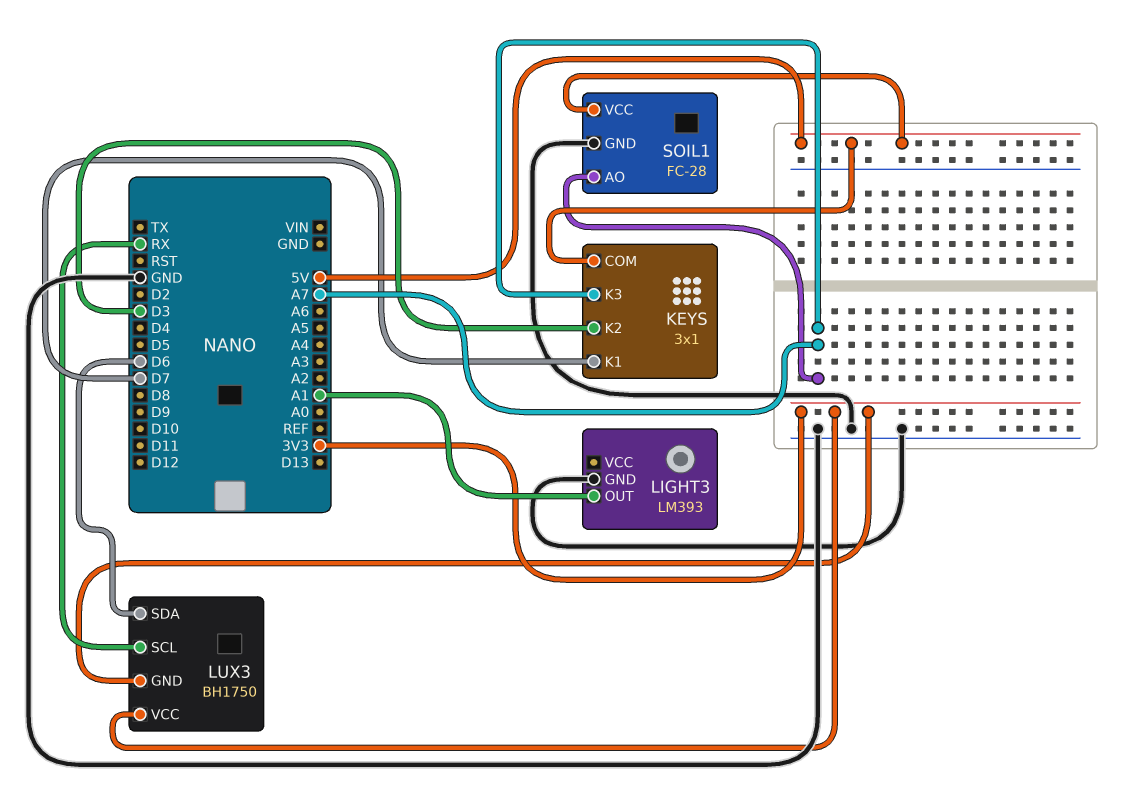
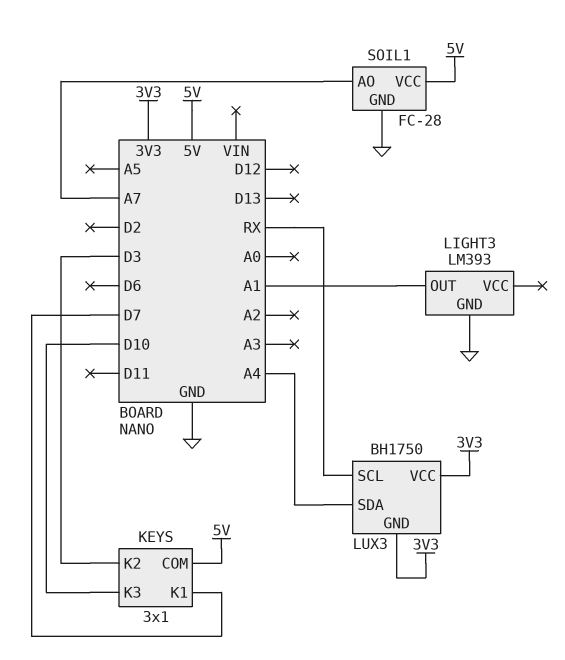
KEYS pin K3: A7 -> D10
LUX3 pin SDA: D6 -> A4

